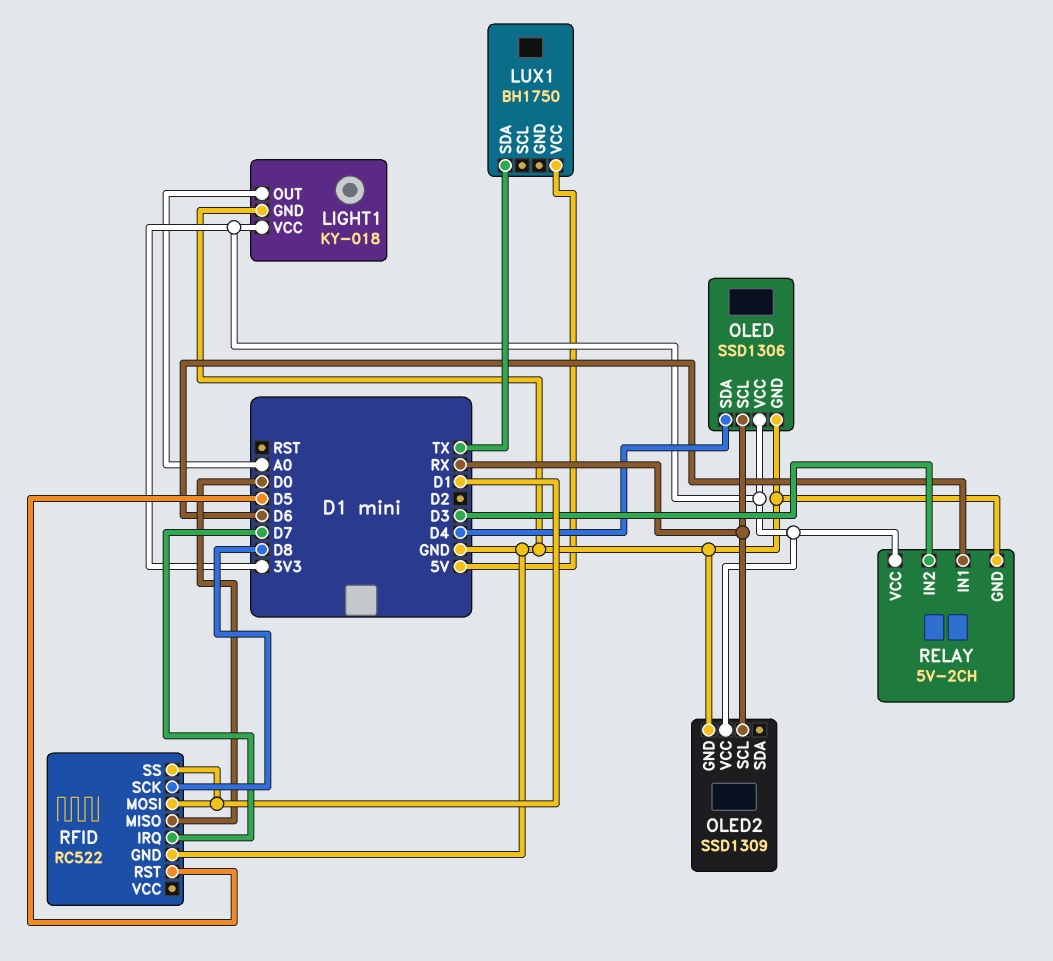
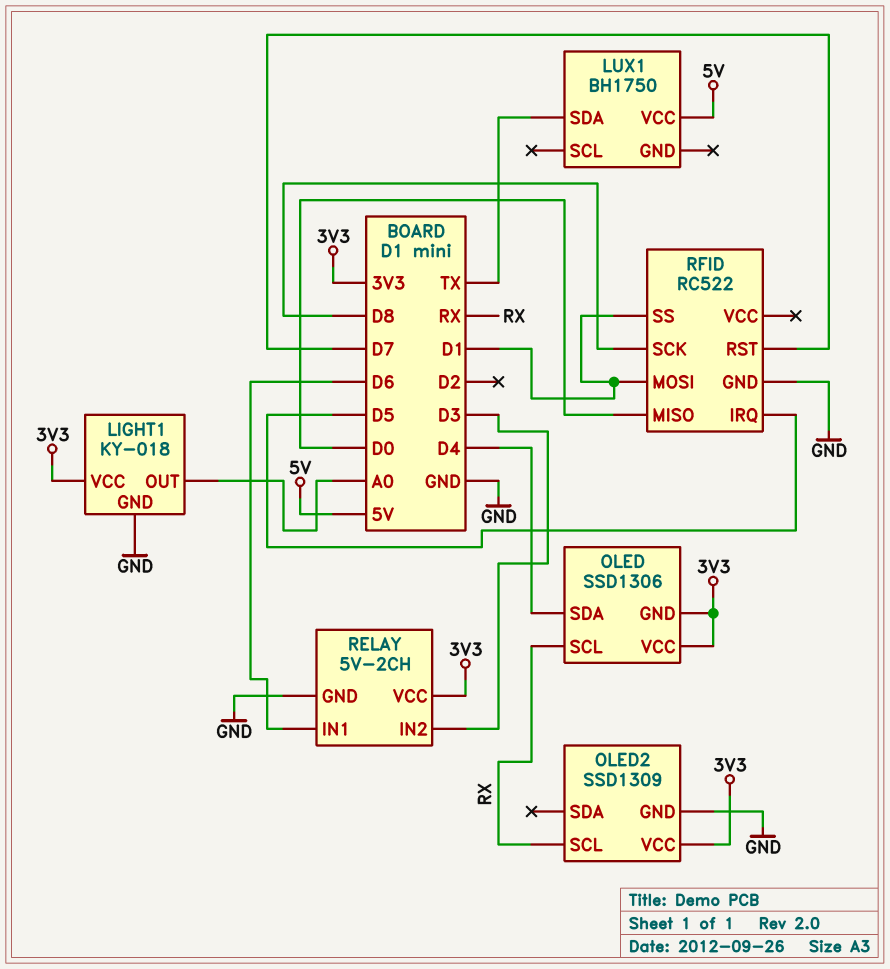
OLED pin GND: GND -> 3V3
RFID pin IRQ: D7 -> D5
RFID pin RST: D5 -> D7

